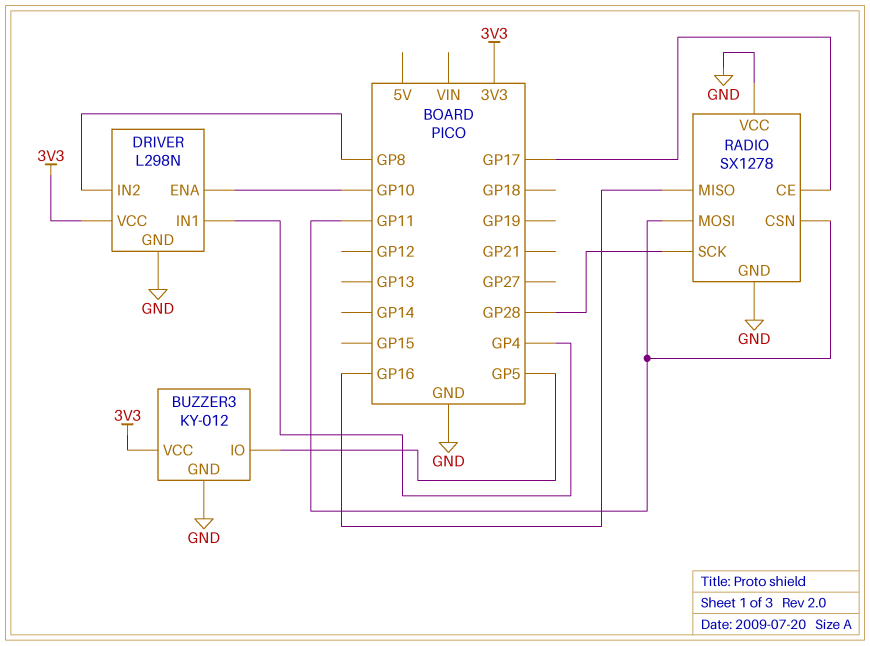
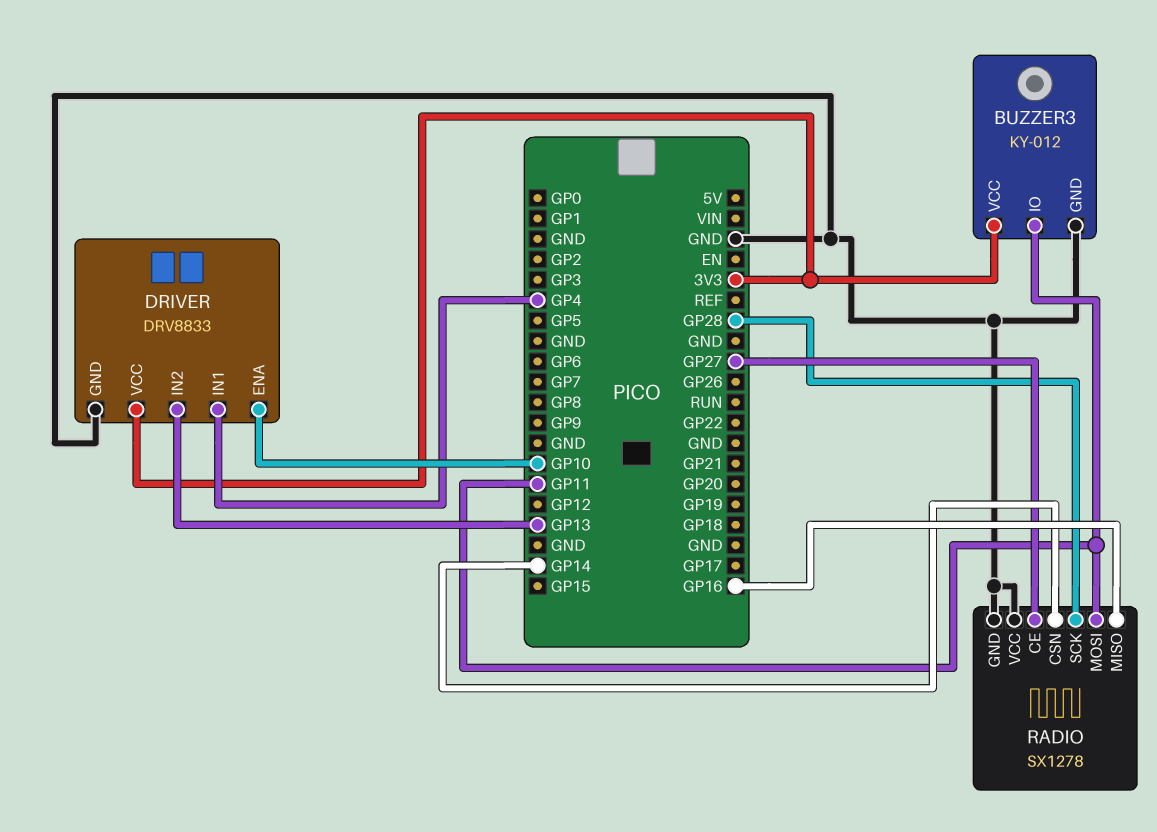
BUZZER3 pin IO: GP5 -> GP11
DRIVER: L298N -> DRV8833
DRIVER pin IN2: GP8 -> GP13
RADIO pin CE: GP17 -> GP27
RADIO pin CSN: GP11 -> GP14

